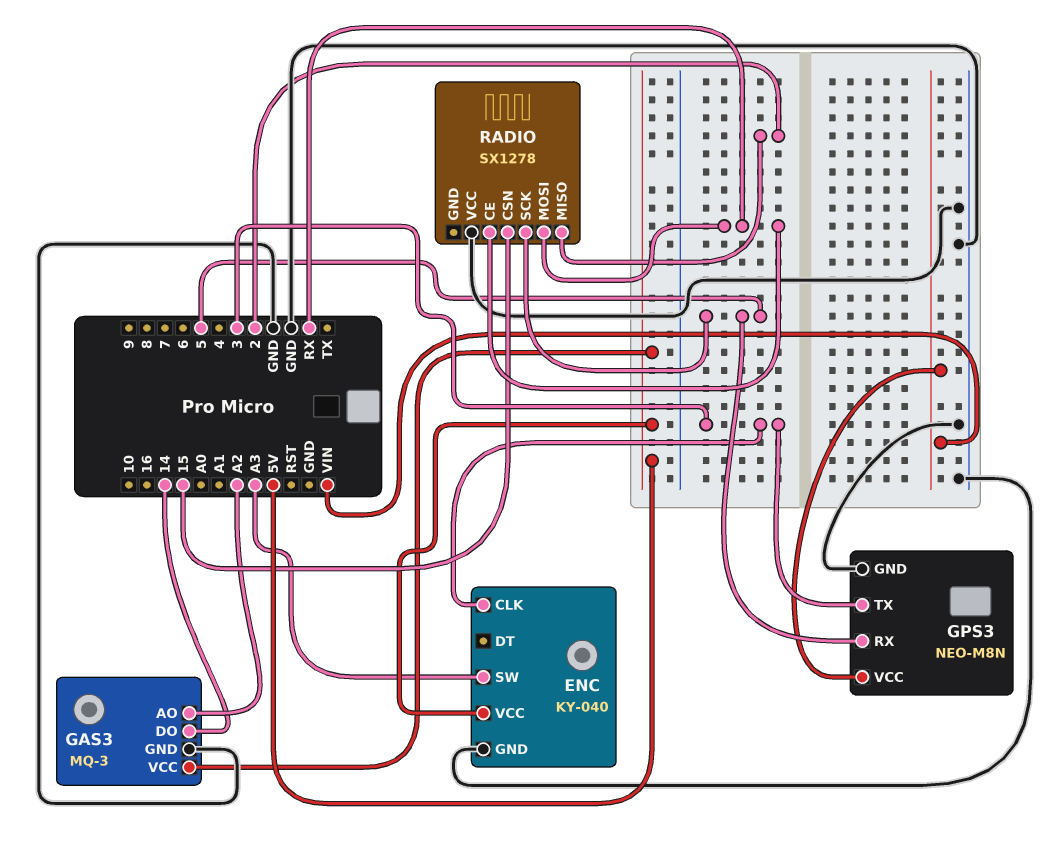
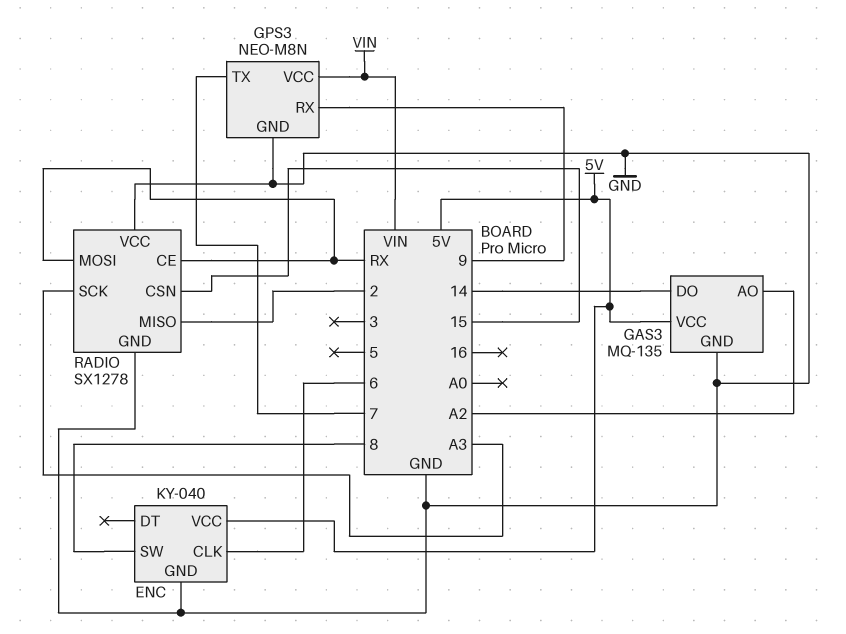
ENC pin CLK: 3 -> 6
ENC pin SW: A3 -> 8
GAS3: MQ-3 -> MQ-135
GPS3 pin RX: 5 -> 9
GPS3 pin TX: 3 -> 7
RADIO pin GND: none -> GND
RADIO pin SCK: 5 -> A3

